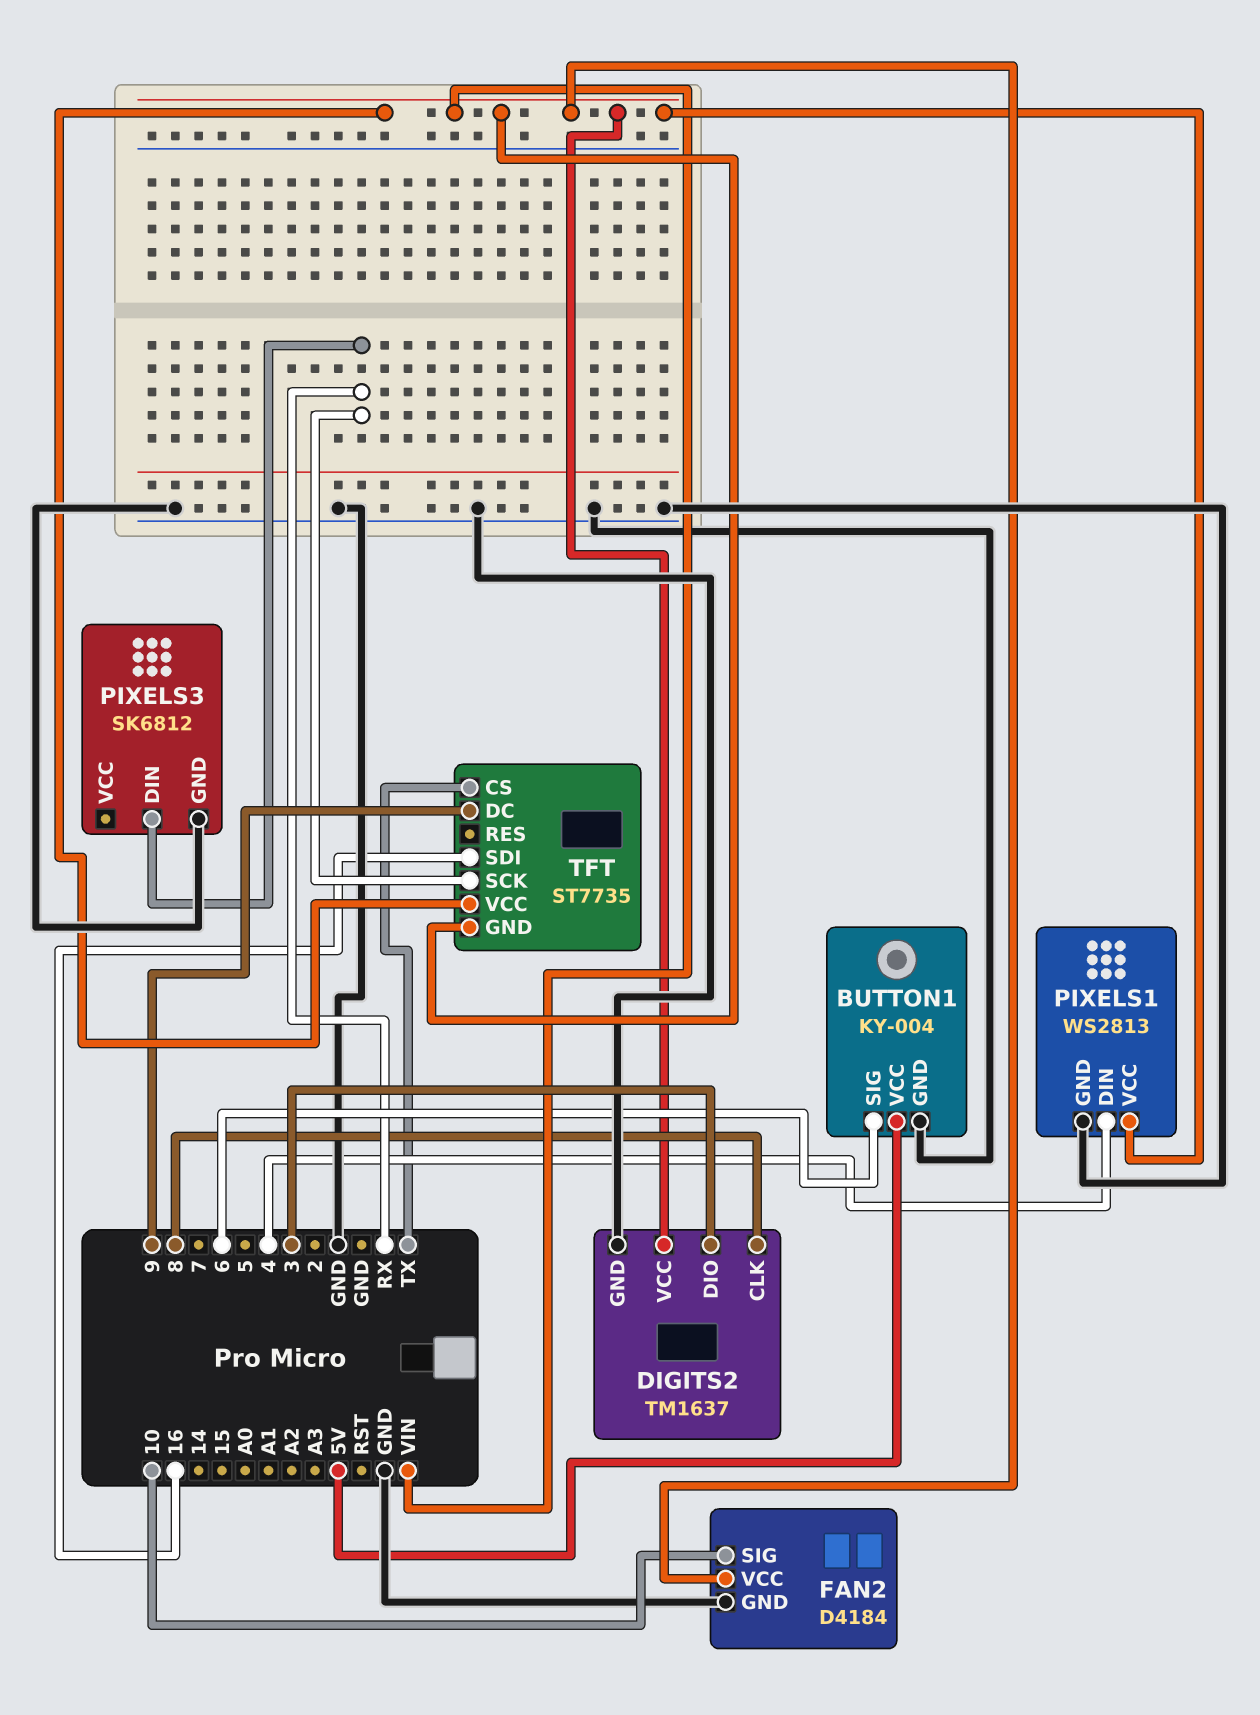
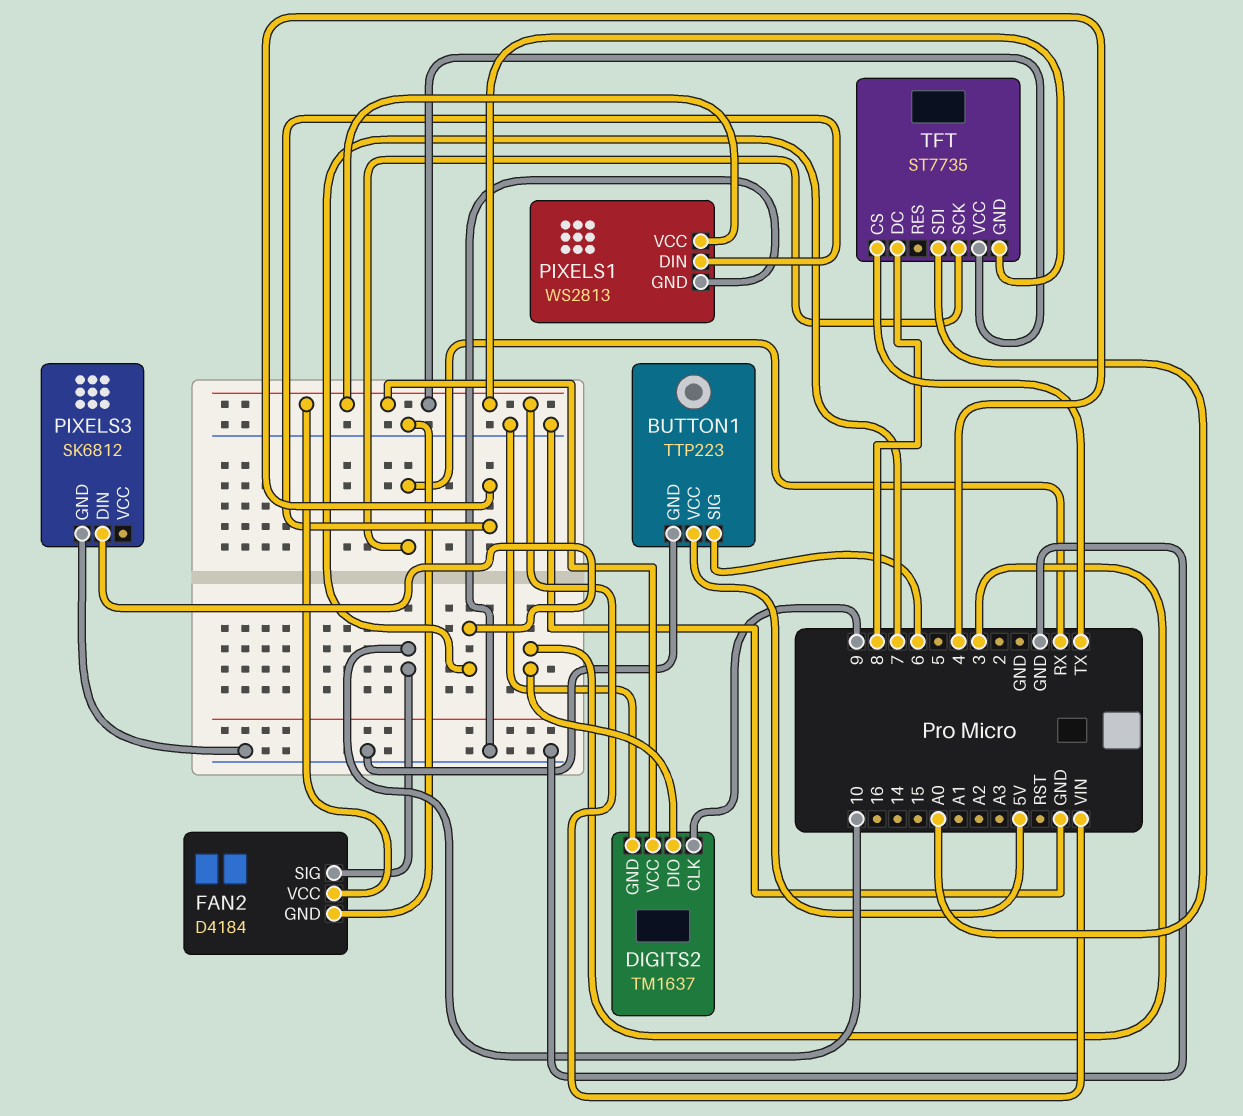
BUTTON1: KY-004 -> TTP223
DIGITS2 pin CLK: 8 -> 9
PIXELS3 pin DIN: RX -> 7
TFT pin DC: 9 -> 8
TFT pin SDI: 16 -> A0

